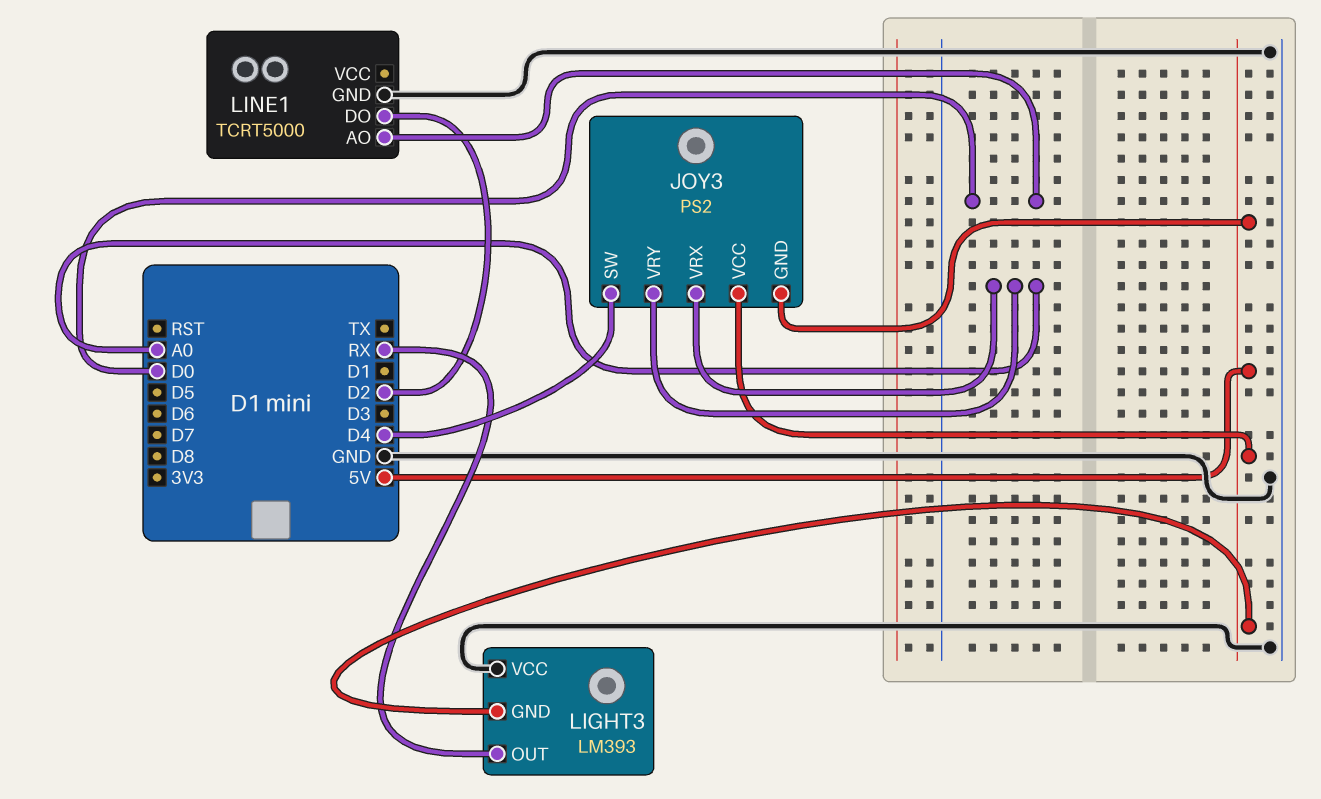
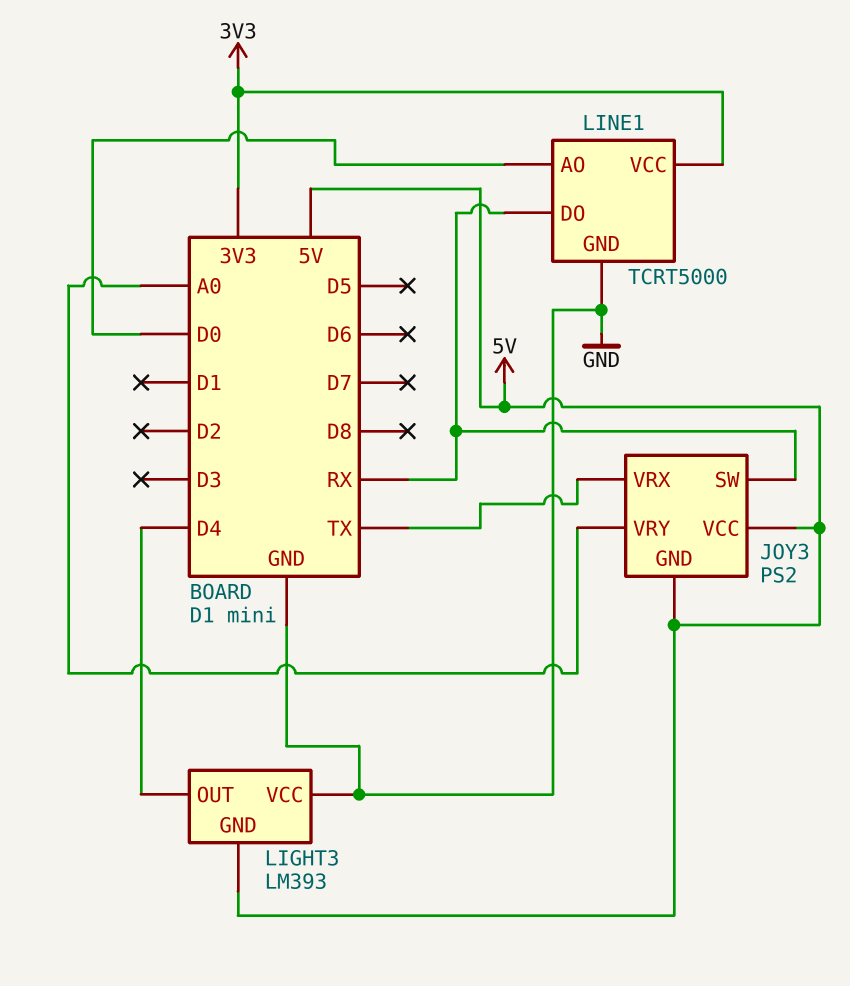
JOY3 pin SW: D4 -> RX
JOY3 pin VRX: A0 -> TX
LIGHT3 pin OUT: RX -> D4
LINE1 pin DO: D2 -> RX
LINE1 pin VCC: none -> 3V3

